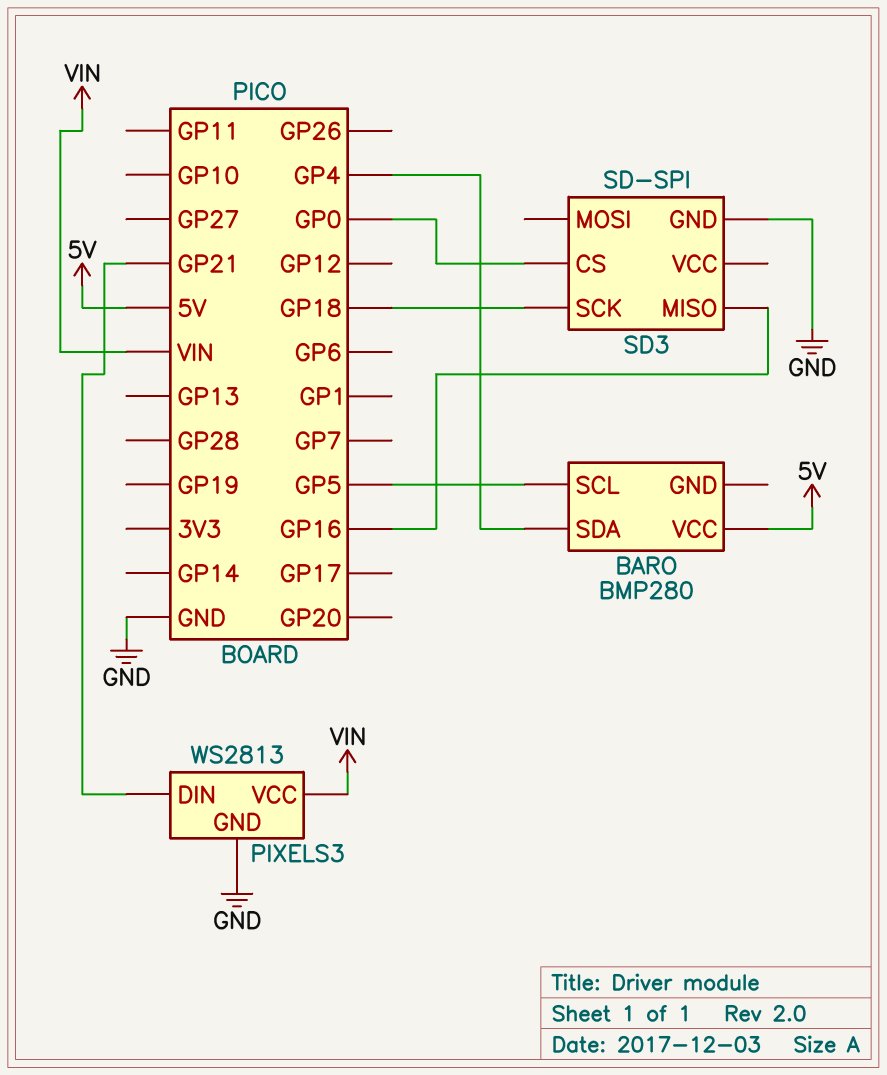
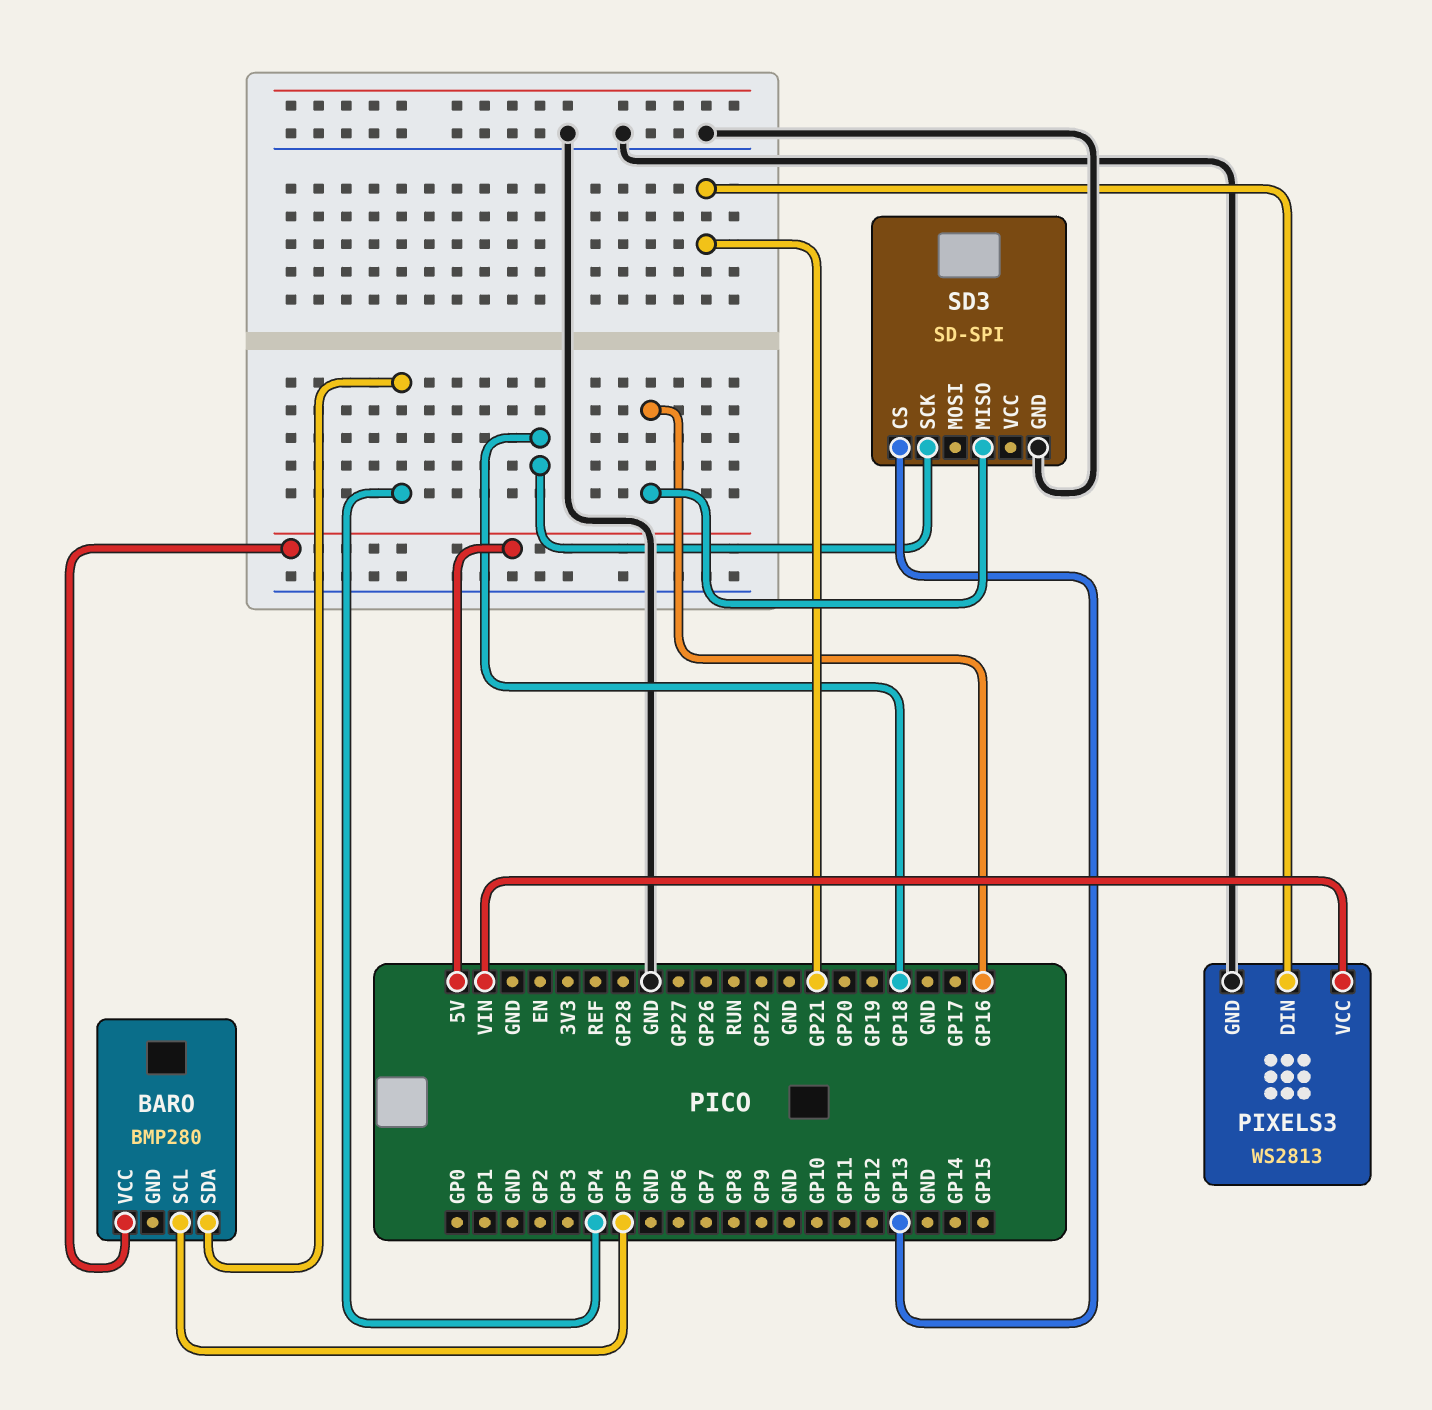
SD3 pin CS: GP0 -> GP13

